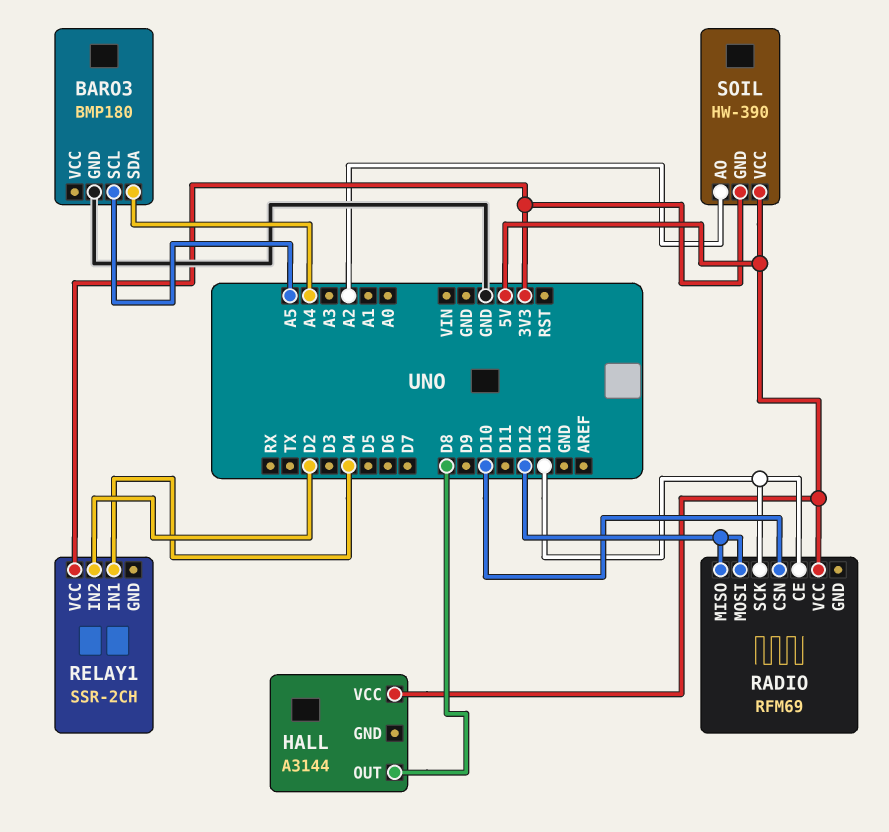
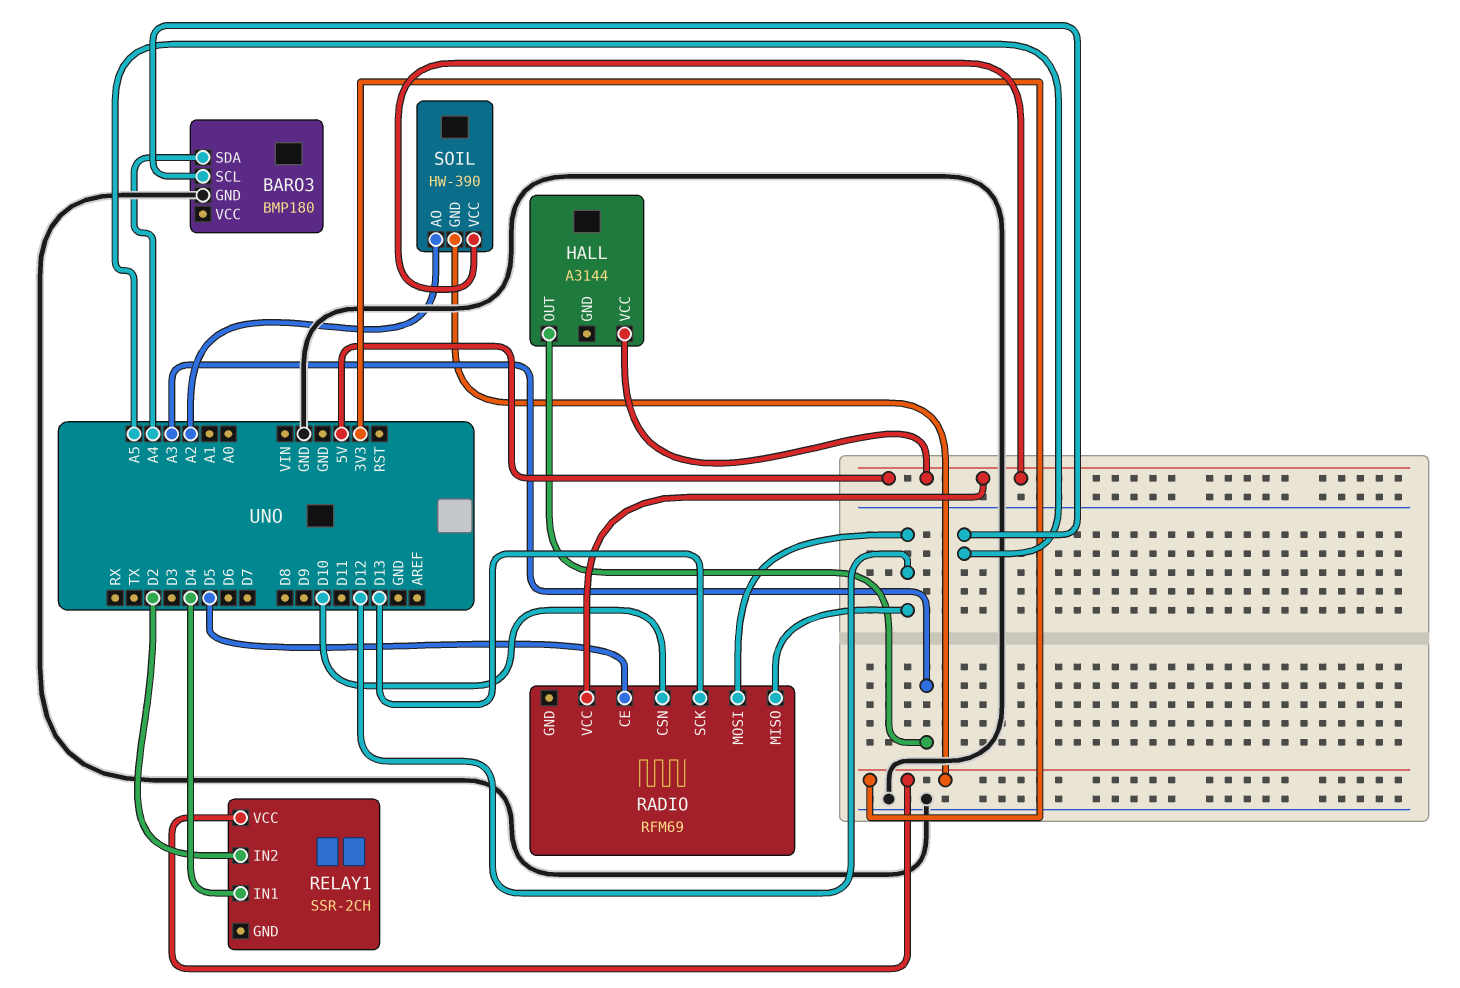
HALL pin OUT: D8 -> A3
RADIO pin CE: D13 -> D5

